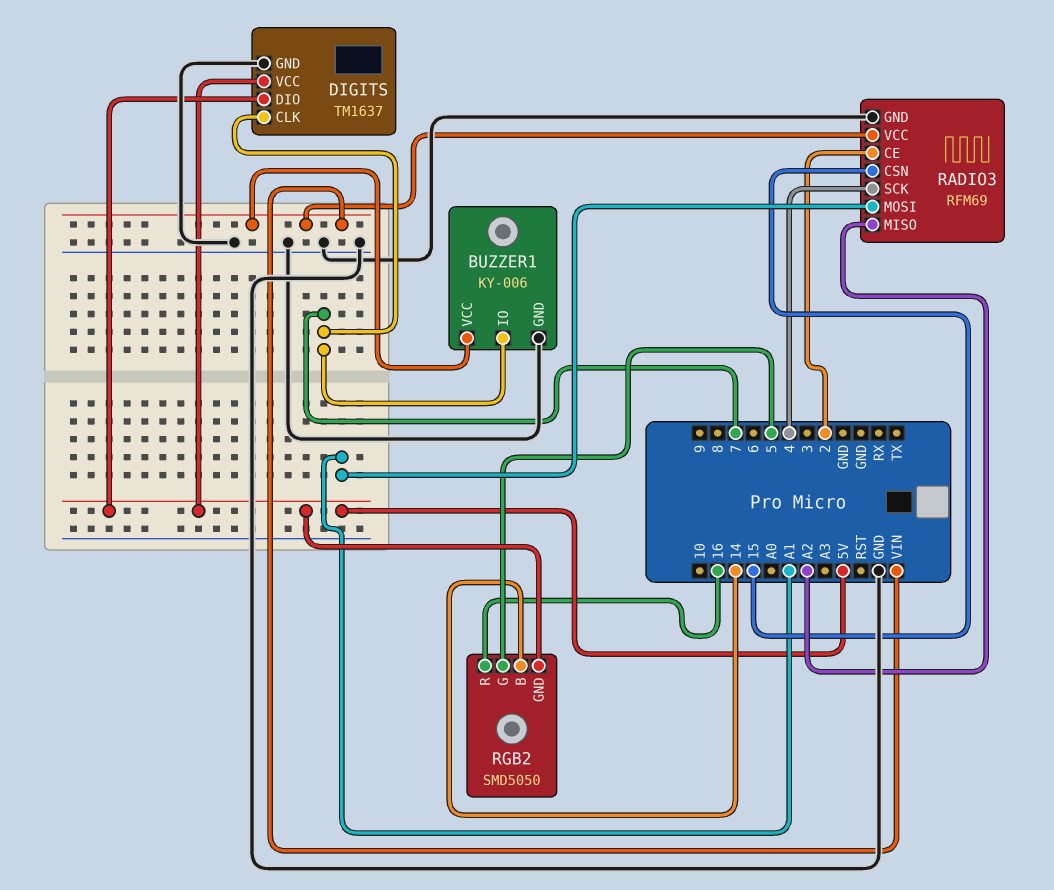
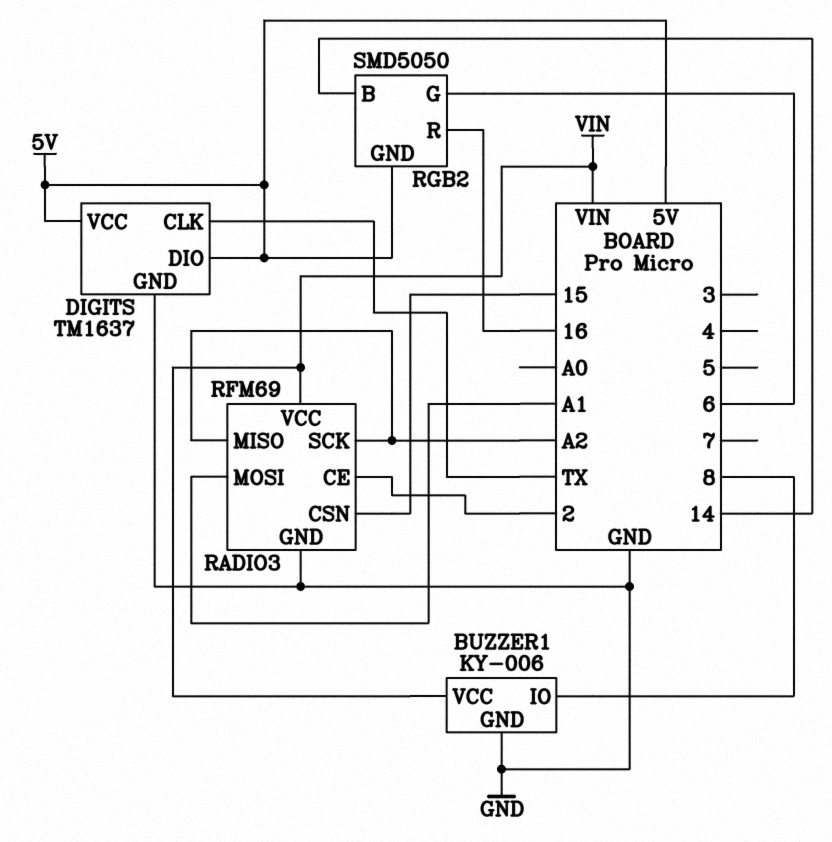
BUZZER1 pin IO: 7 -> 8
DIGITS pin CLK: 7 -> TX
RADIO3 pin SCK: 4 -> A2
RGB2 pin G: 5 -> 6

